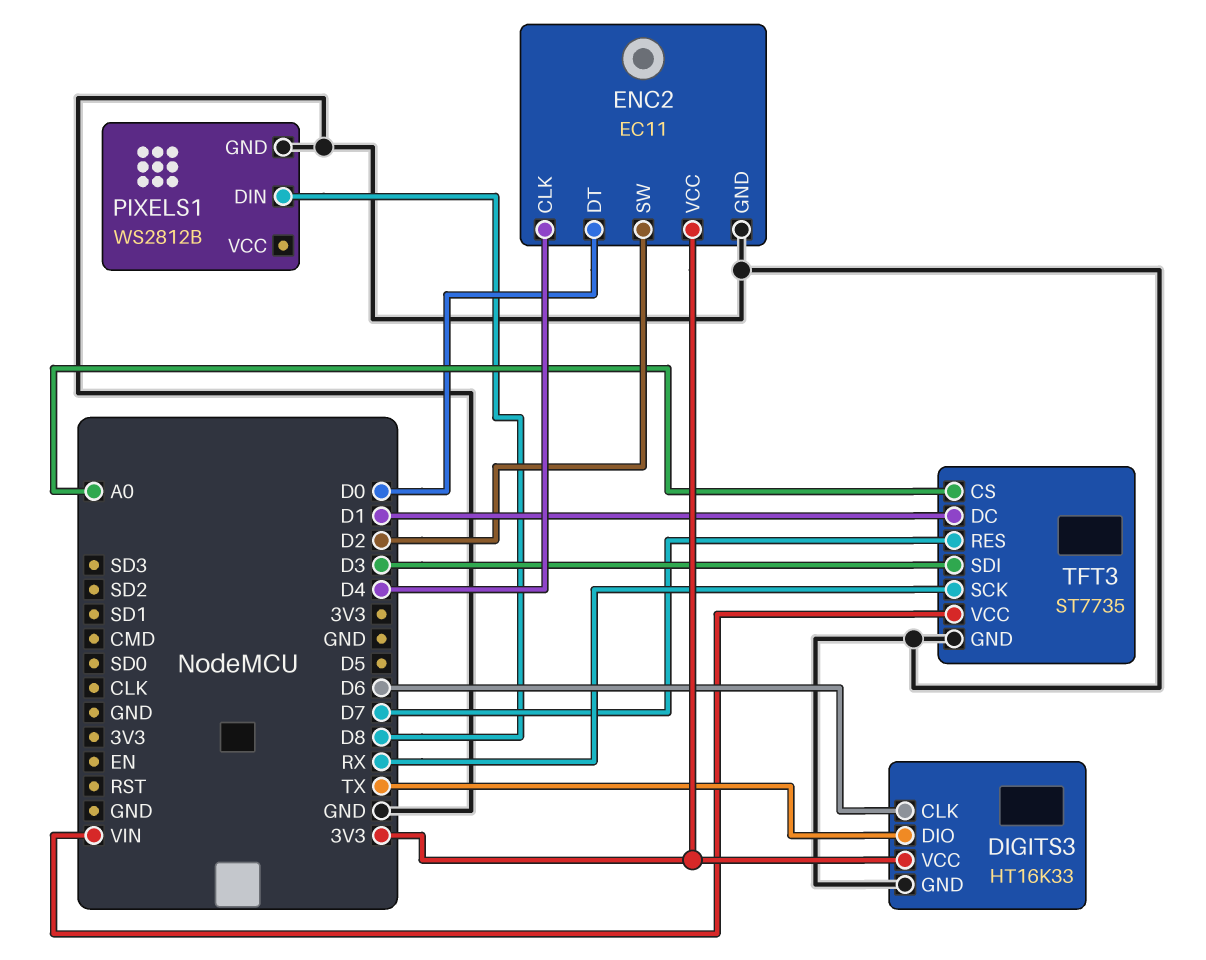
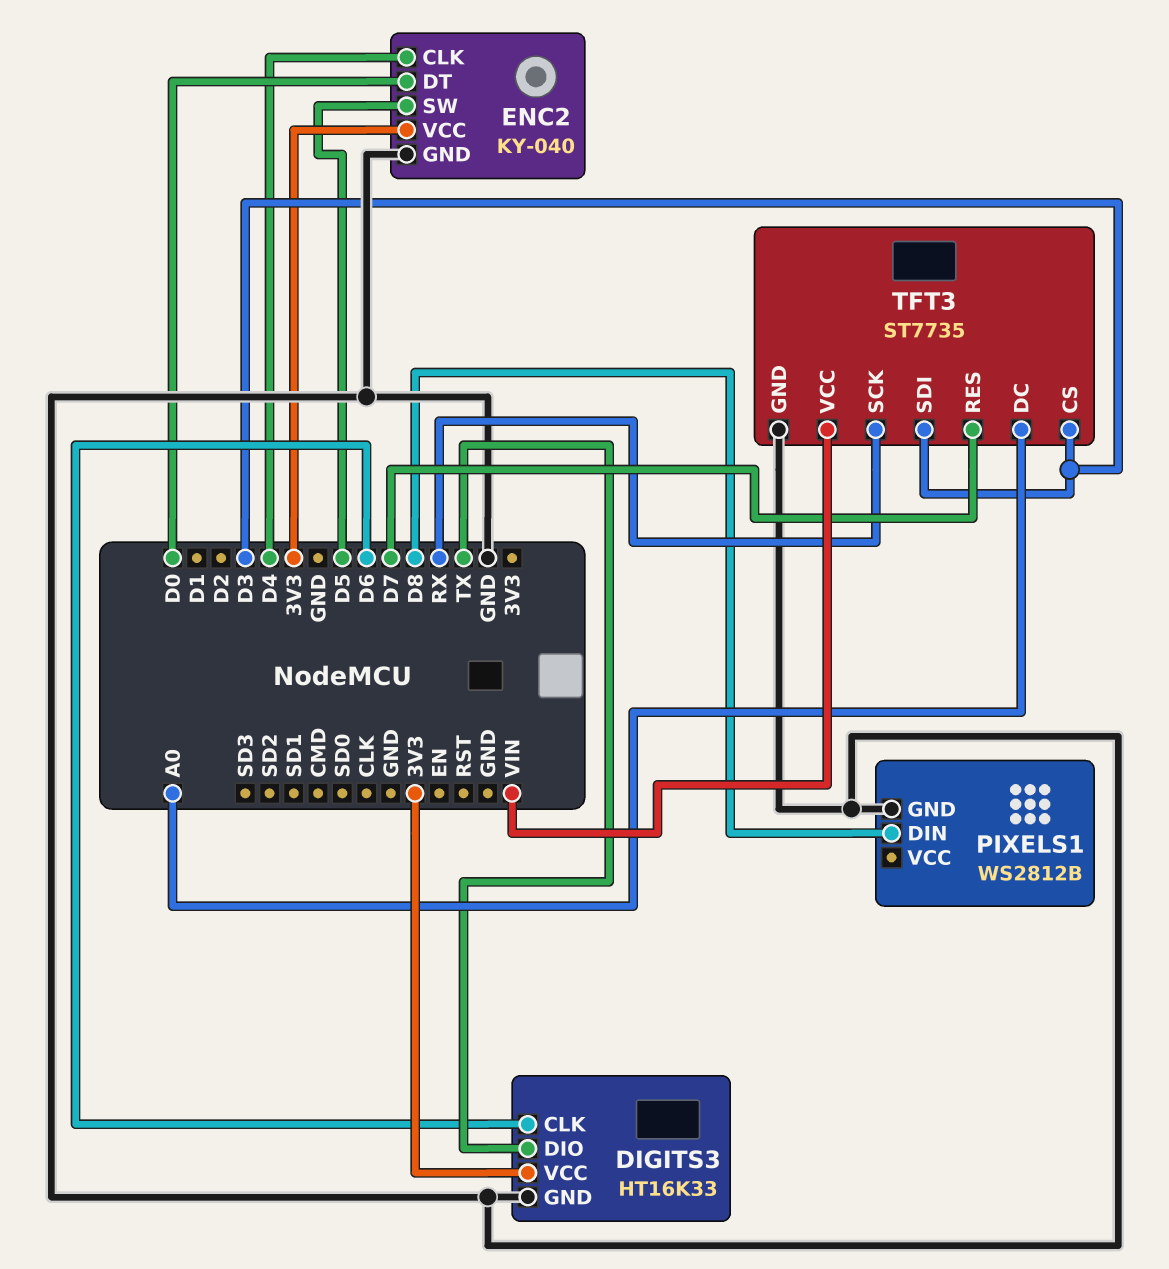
ENC2: EC11 -> KY-040
ENC2 pin SW: D2 -> D5
TFT3 pin CS: A0 -> D3
TFT3 pin DC: D1 -> A0

